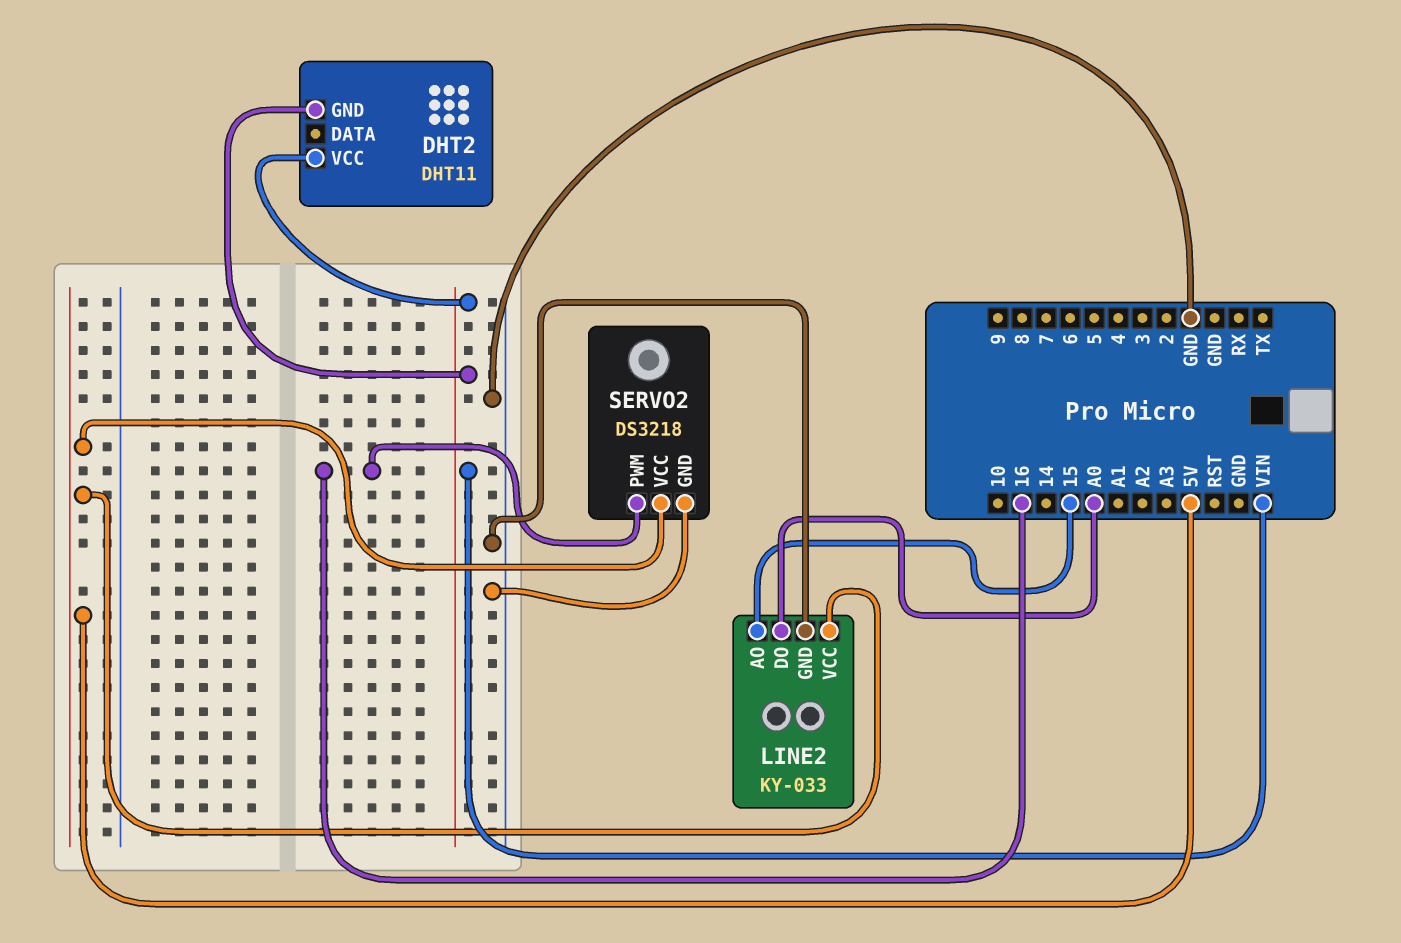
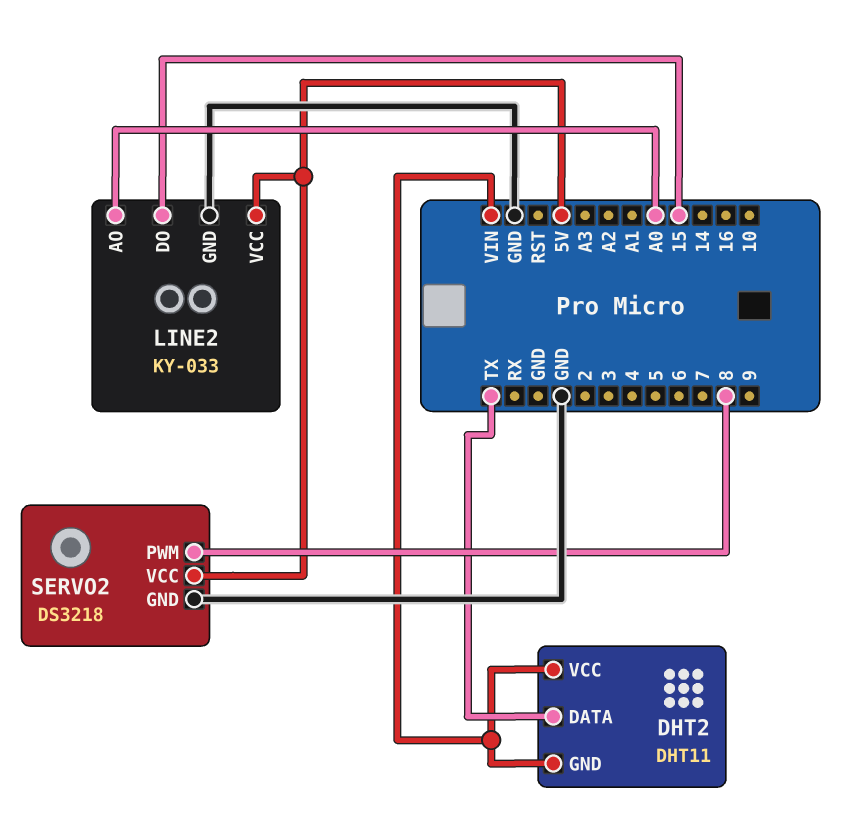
DHT2 pin DATA: none -> TX
LINE2 pin AO: 15 -> A0
LINE2 pin DO: A0 -> 15
SERVO2 pin PWM: 16 -> 8

